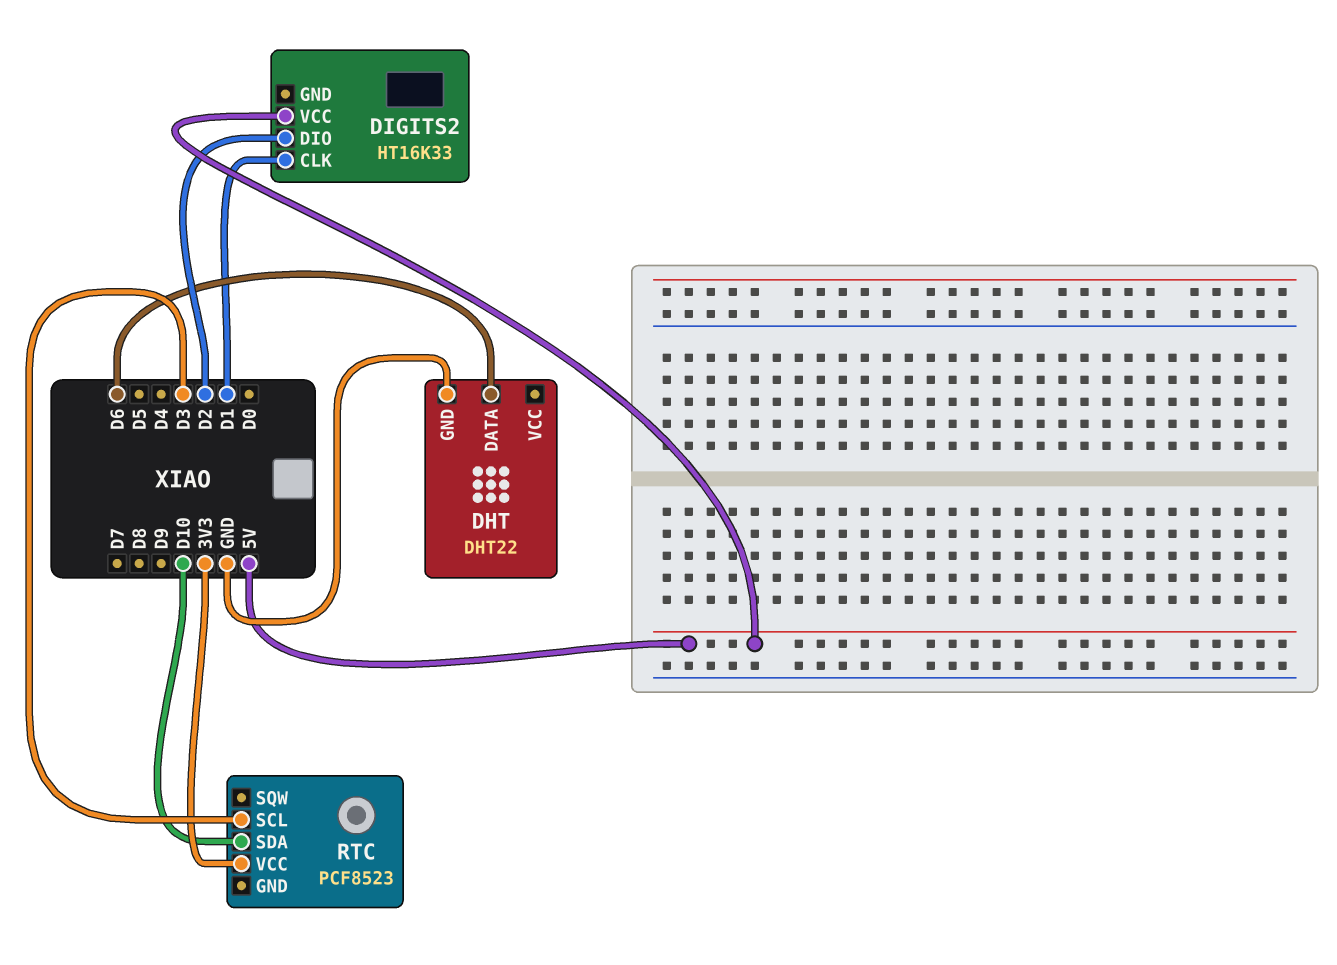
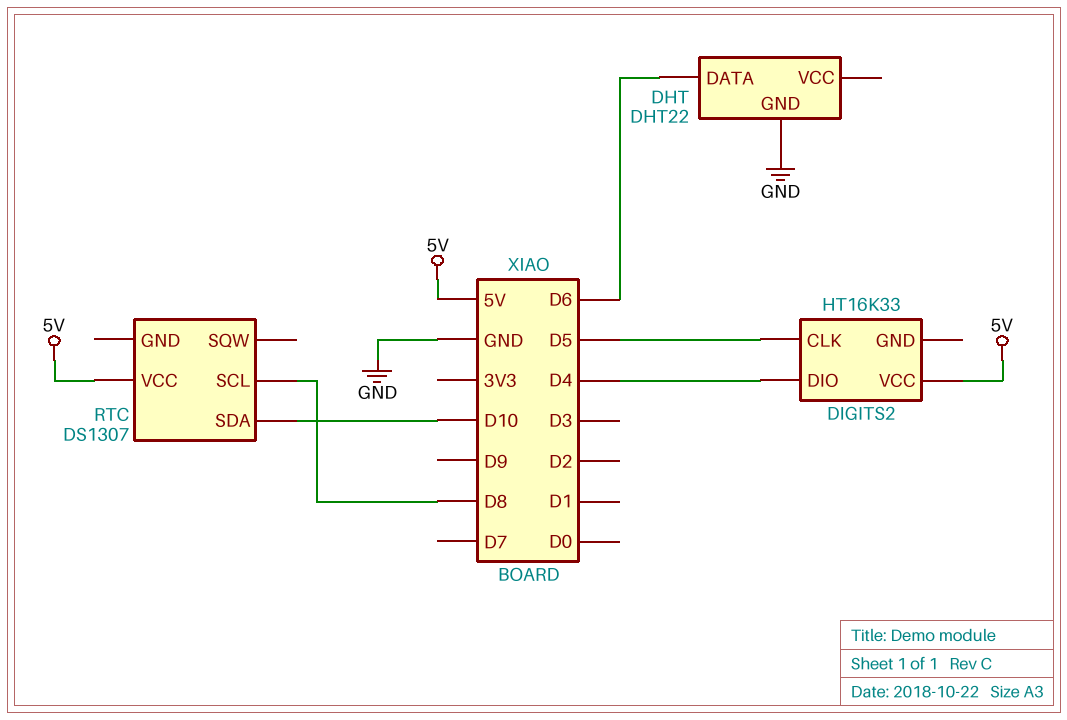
DIGITS2 pin CLK: D1 -> D5
DIGITS2 pin DIO: D2 -> D4
RTC: PCF8523 -> DS1307
RTC pin SCL: D3 -> D8
RTC pin VCC: 3V3 -> 5V

